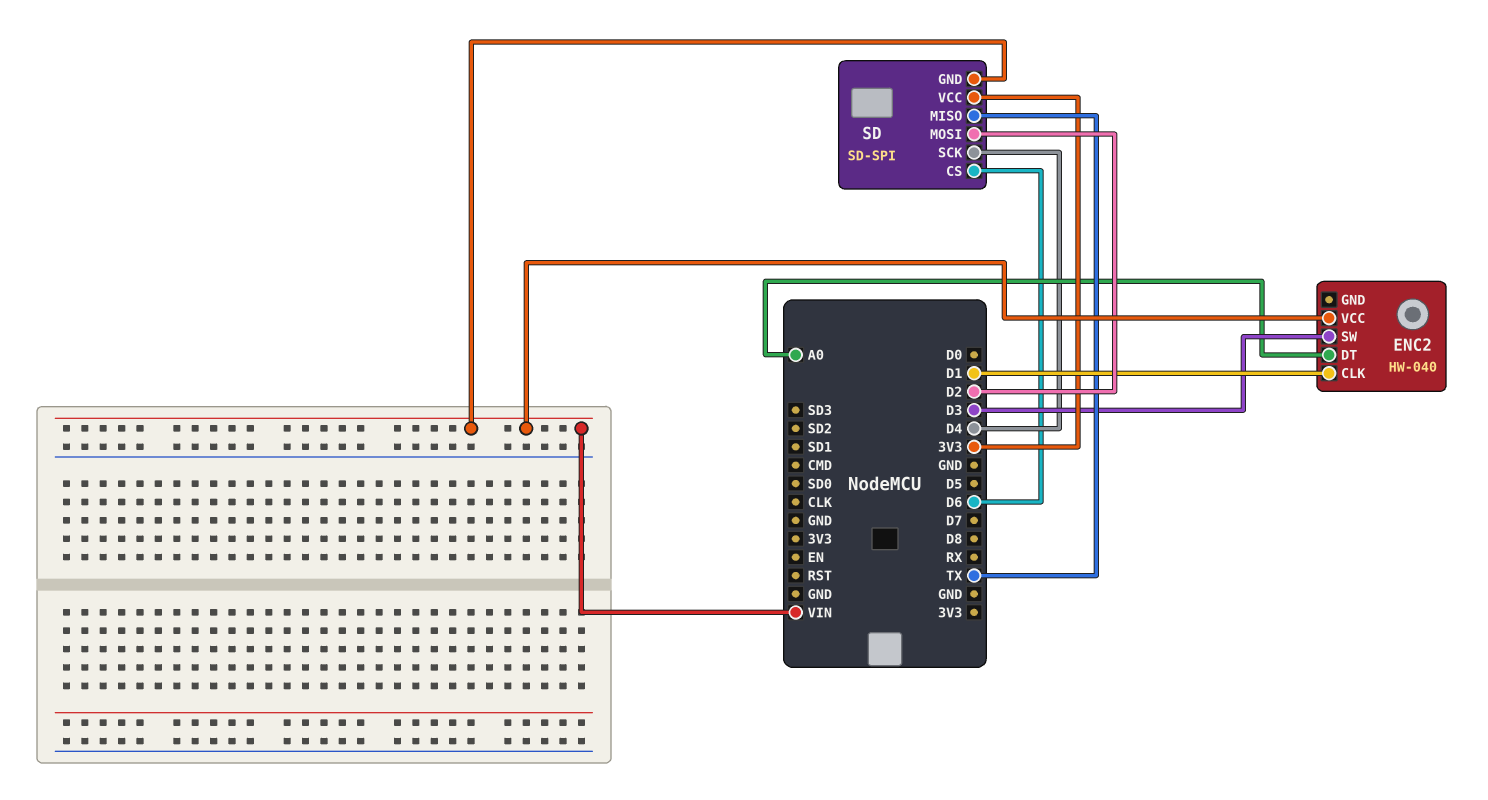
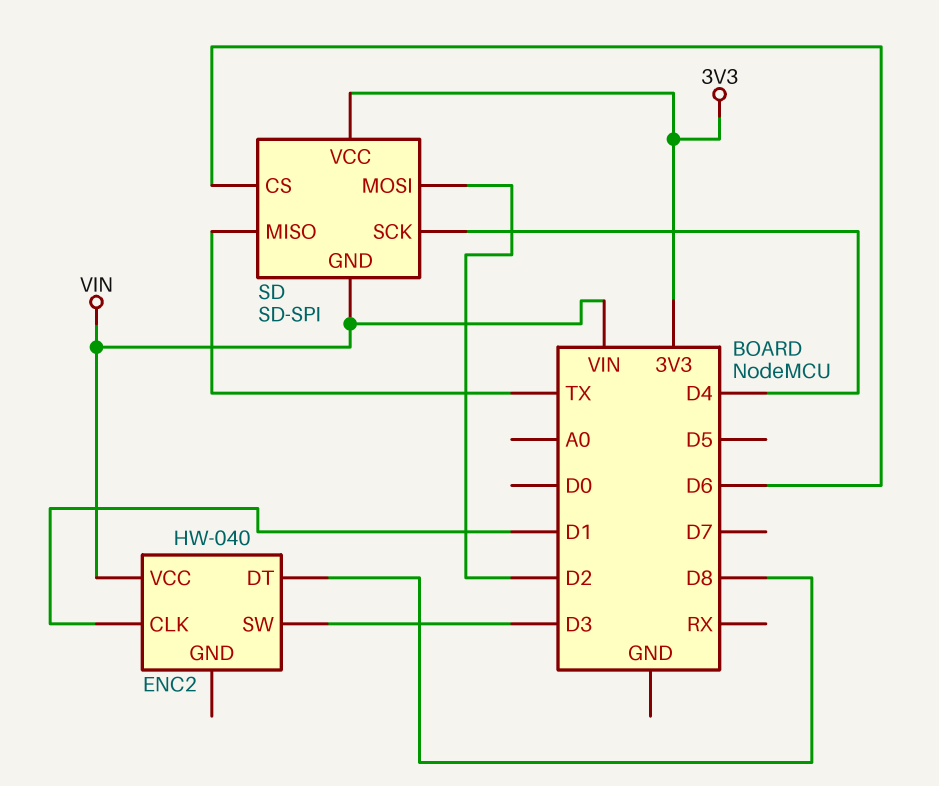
ENC2 pin DT: A0 -> D8

